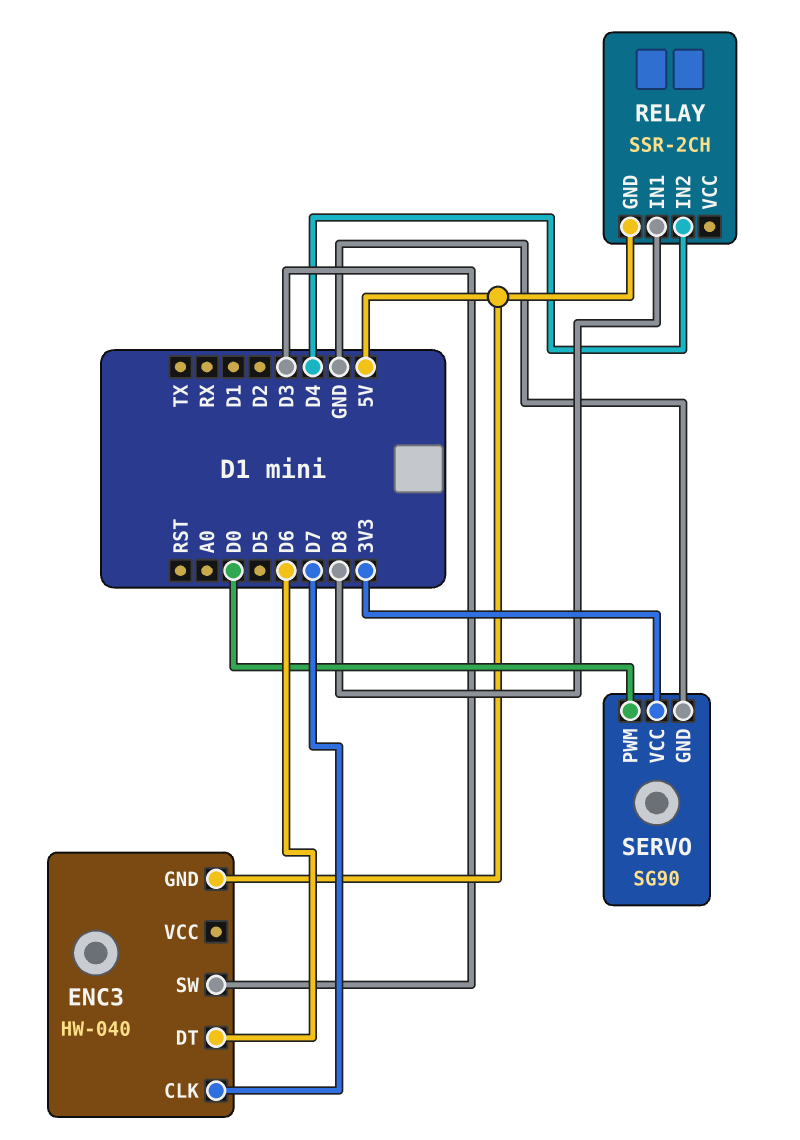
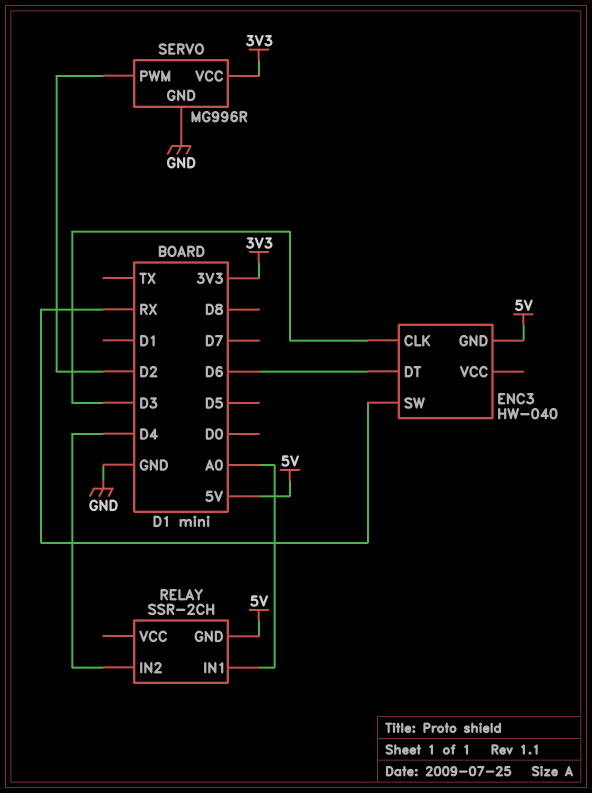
ENC3 pin CLK: D7 -> D3
ENC3 pin SW: D3 -> RX
RELAY pin IN1: D8 -> A0
SERVO: SG90 -> MG996R
SERVO pin PWM: D0 -> D2

